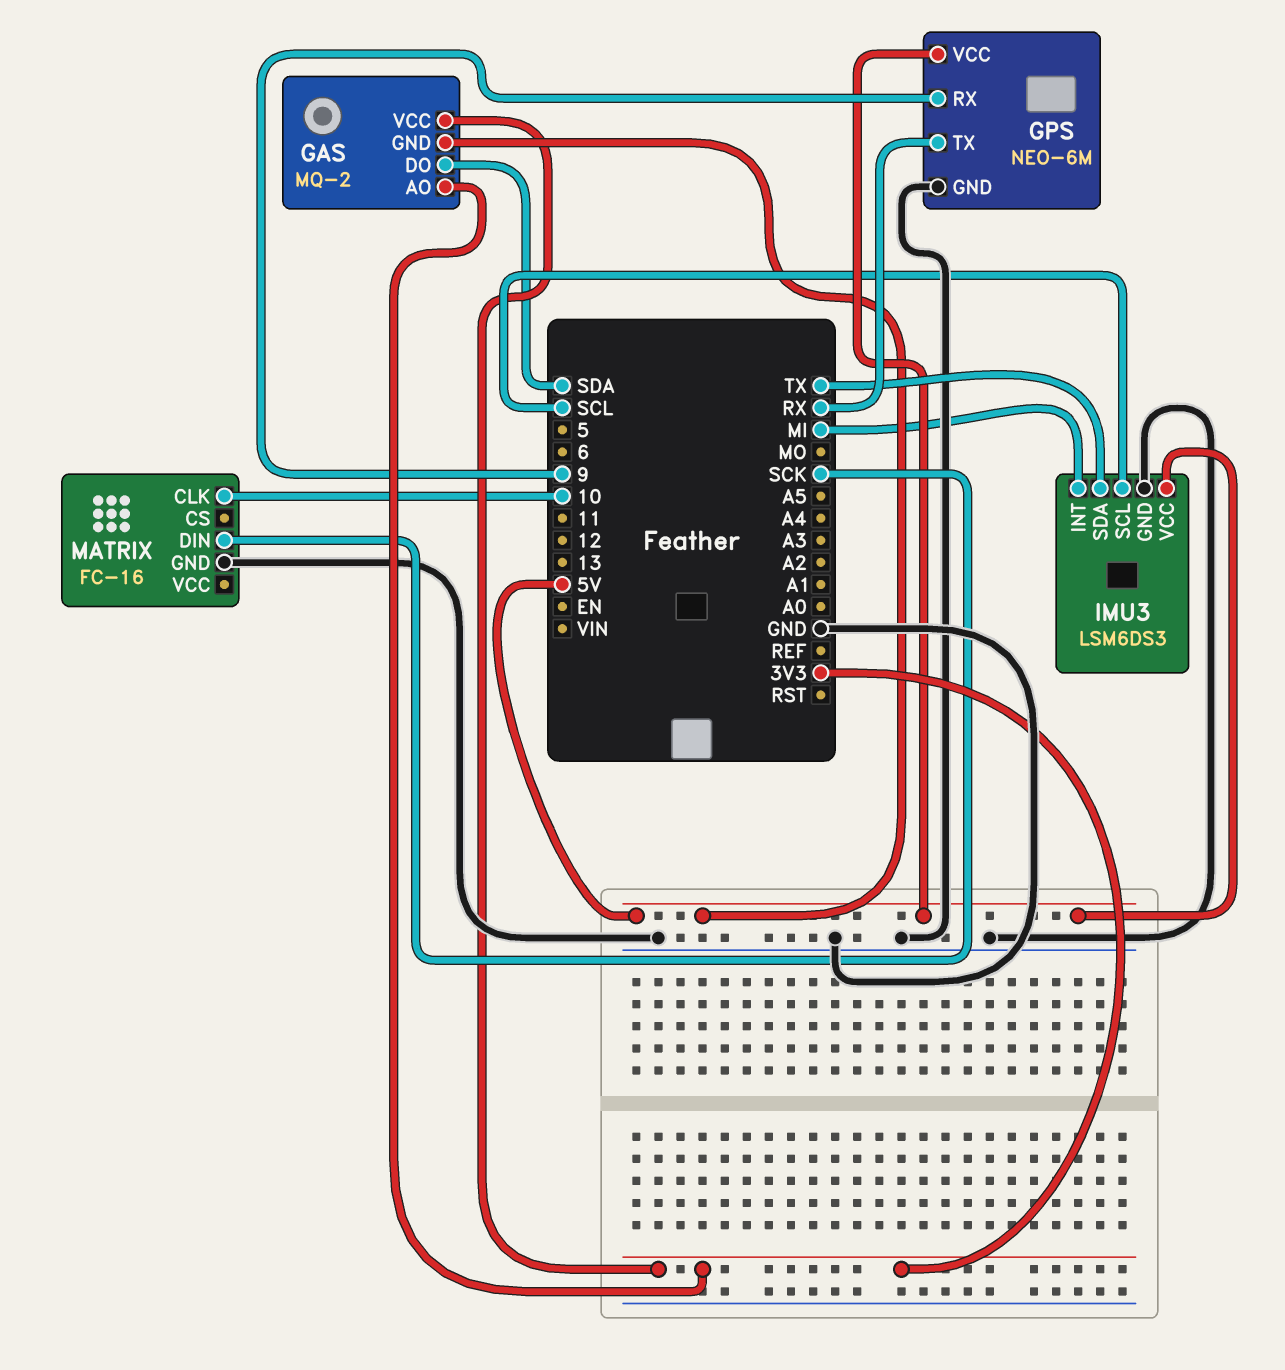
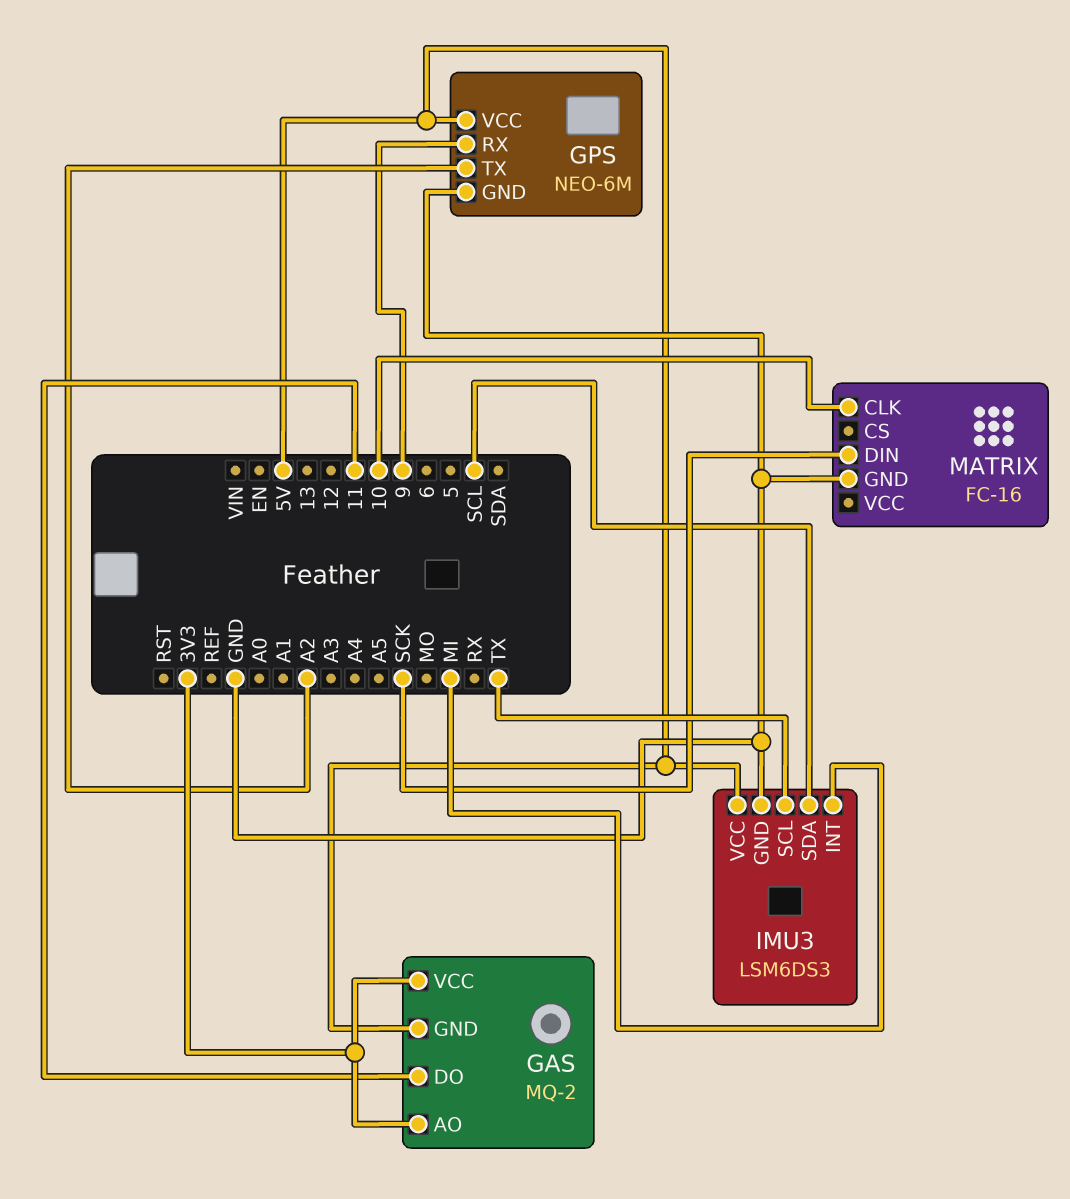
GAS pin DO: SDA -> 11
GPS pin TX: RX -> A2
IMU3 pin SCL: SCL -> TX
IMU3 pin SDA: TX -> SCL

